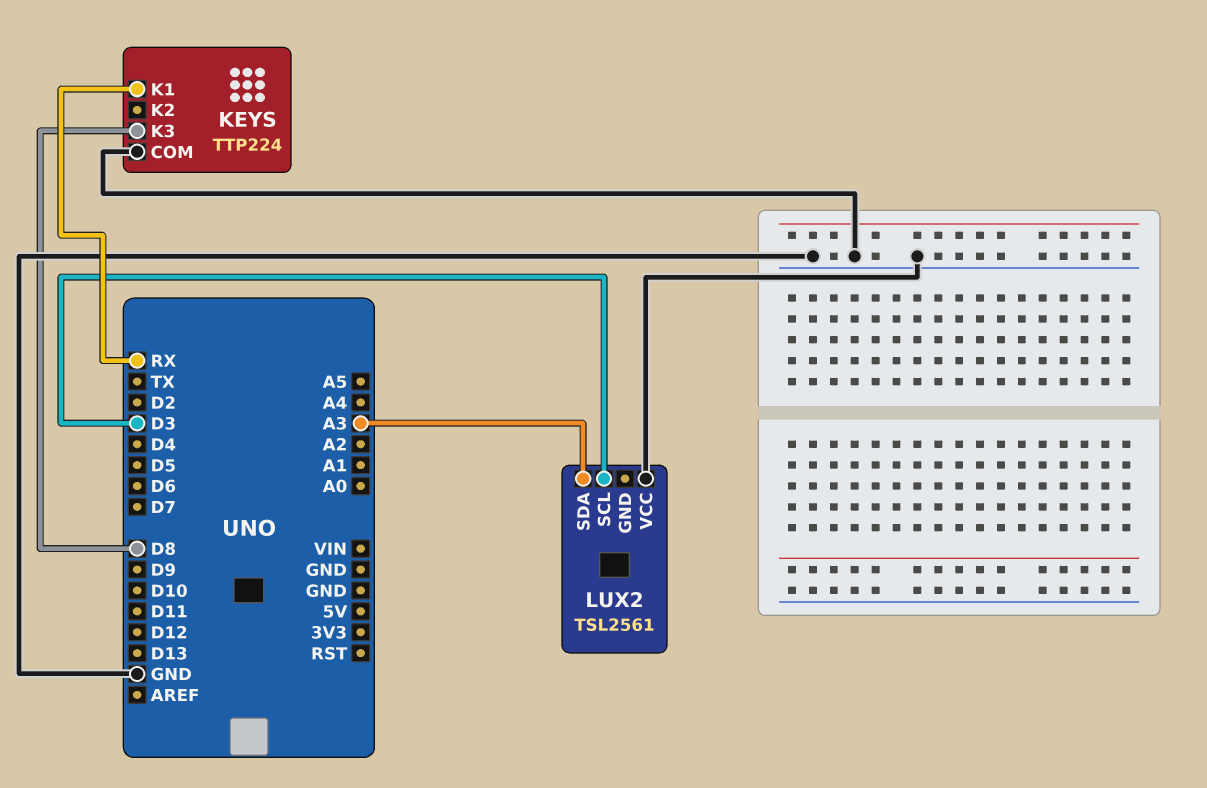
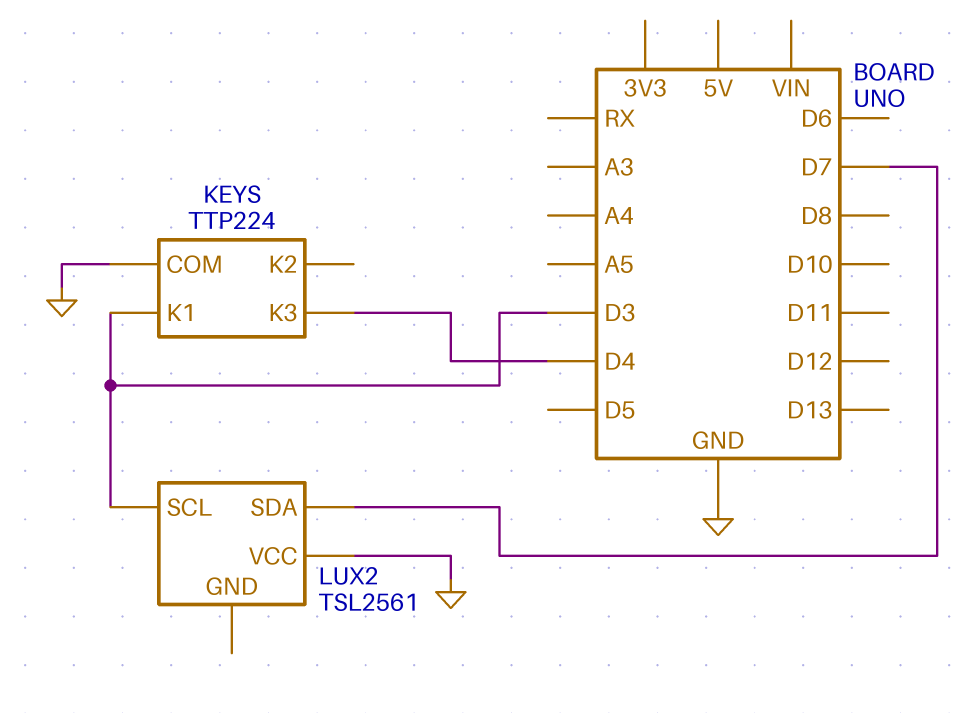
KEYS pin K1: RX -> D3
KEYS pin K3: D8 -> D4
LUX2 pin SDA: A3 -> D7

